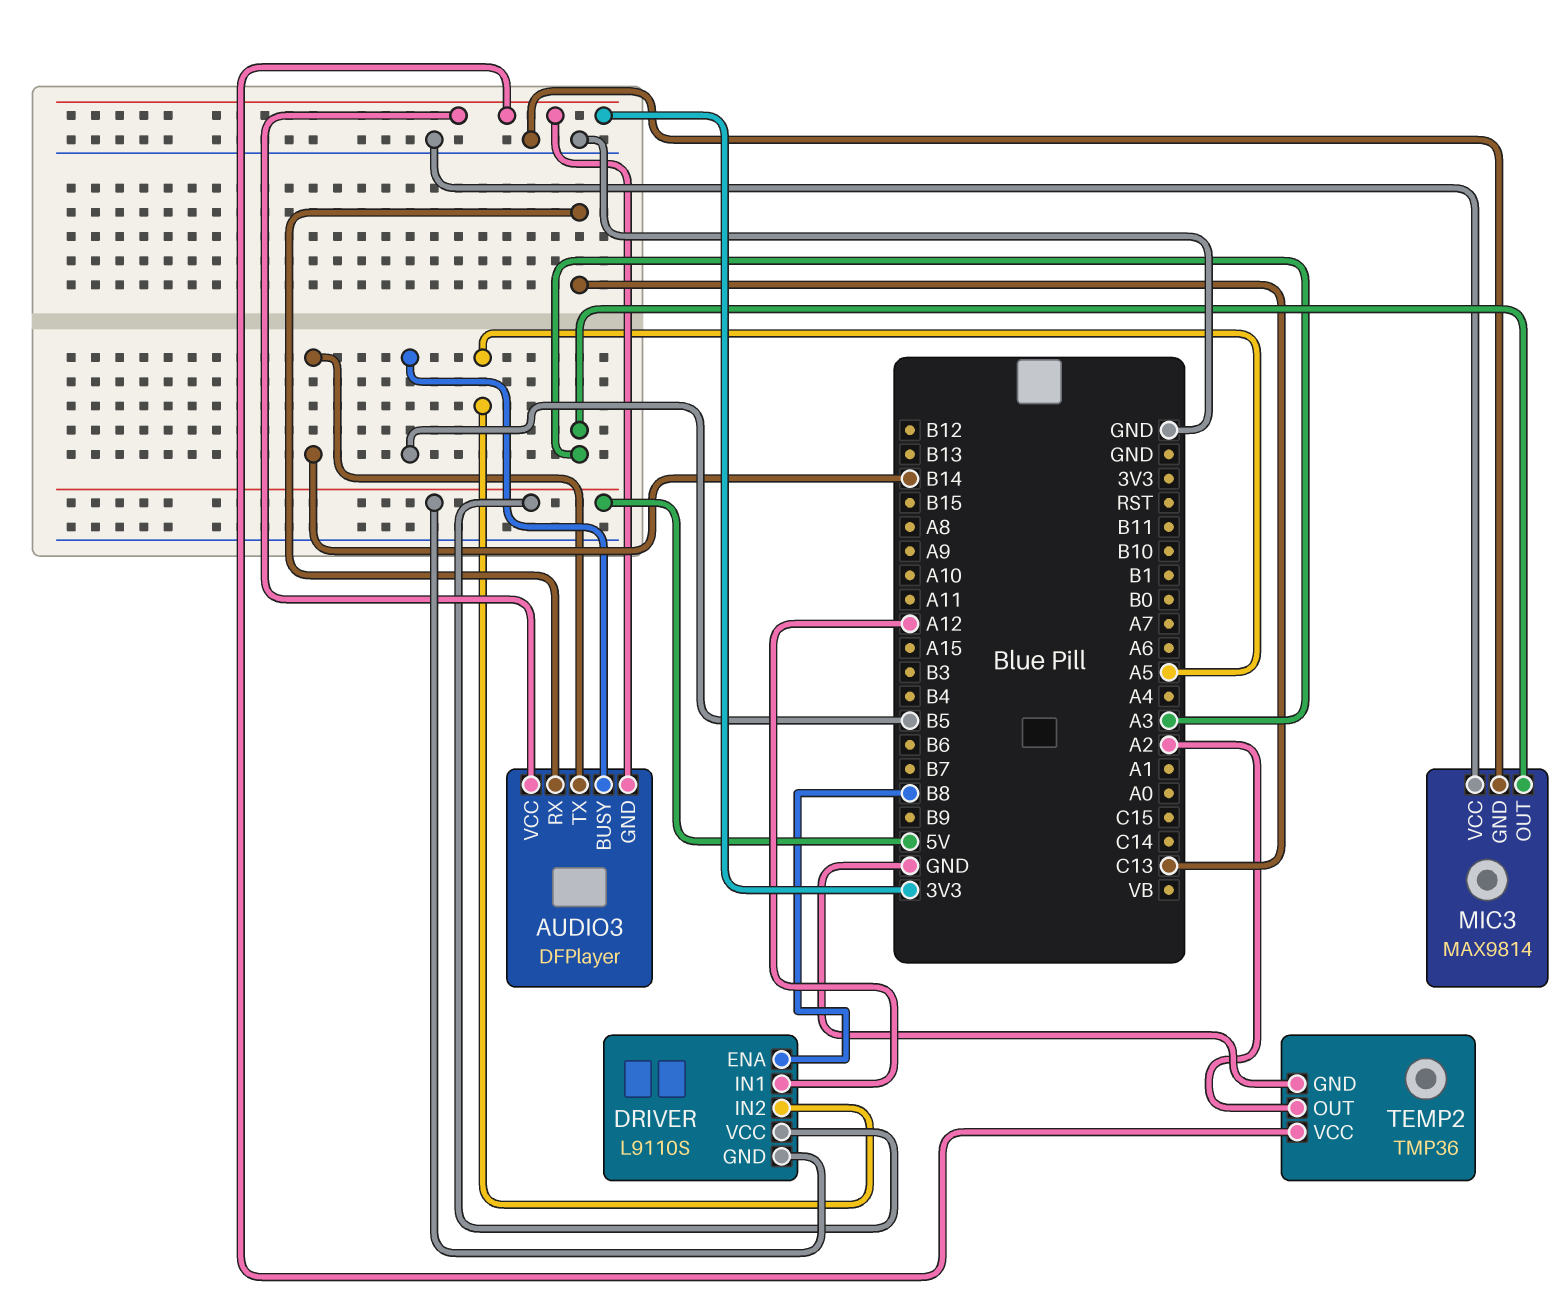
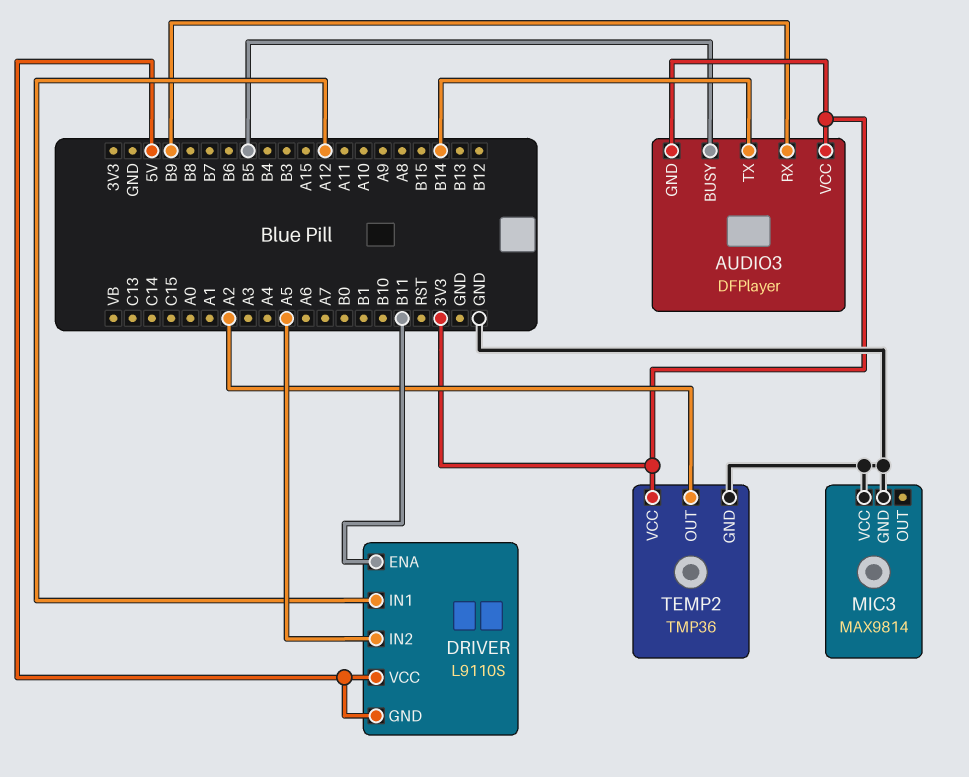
AUDIO3 pin RX: C13 -> B9
DRIVER pin ENA: B8 -> B11
MIC3 pin OUT: A3 -> none

